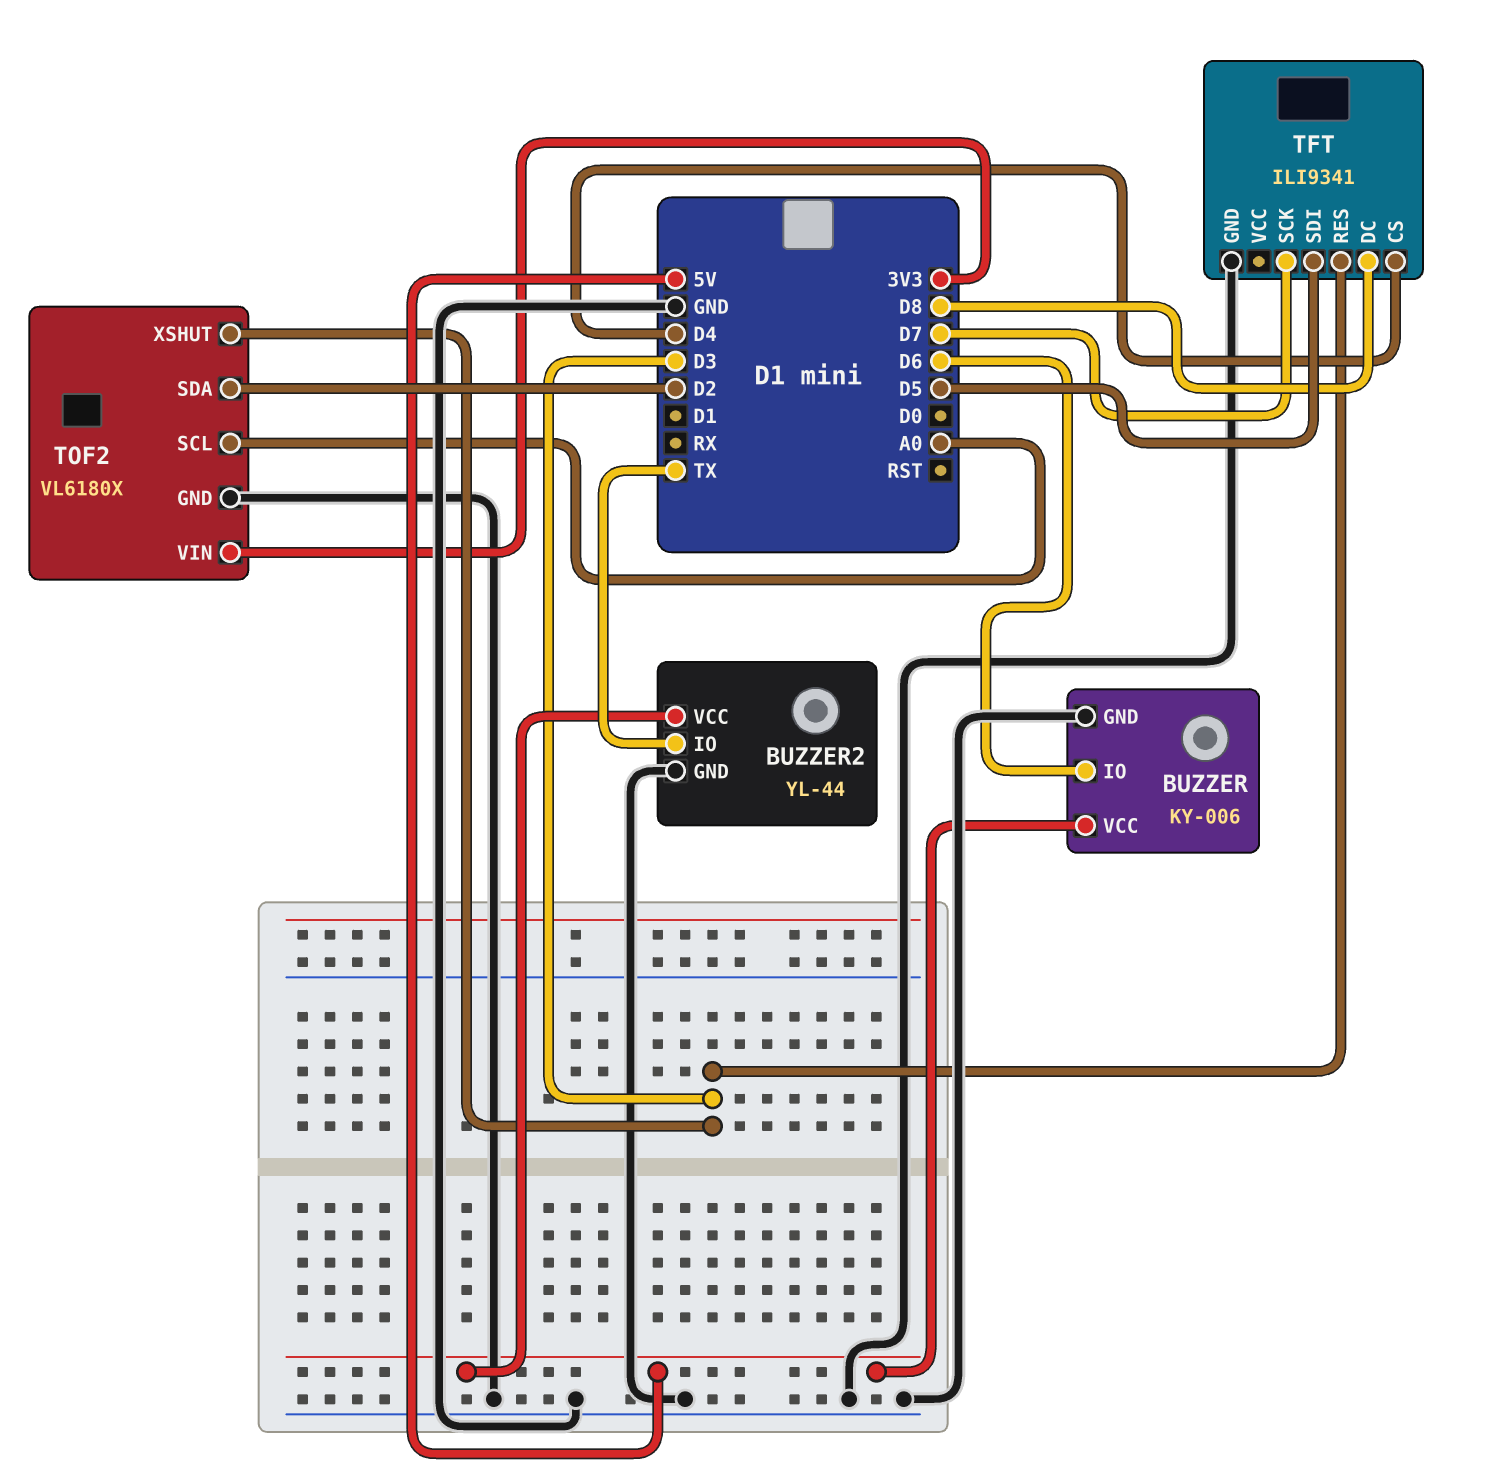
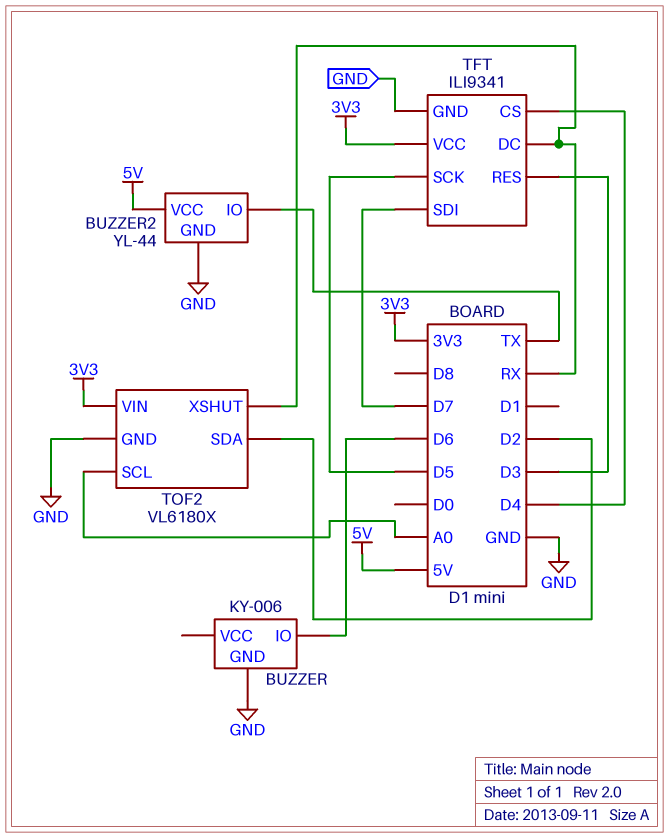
BUZZER pin VCC: 5V -> none
TFT pin DC: D8 -> RX
TFT pin SCK: D7 -> D5
TFT pin SDI: D5 -> D7
TFT pin VCC: none -> 3V3
TOF2 pin XSHUT: D3 -> RX

